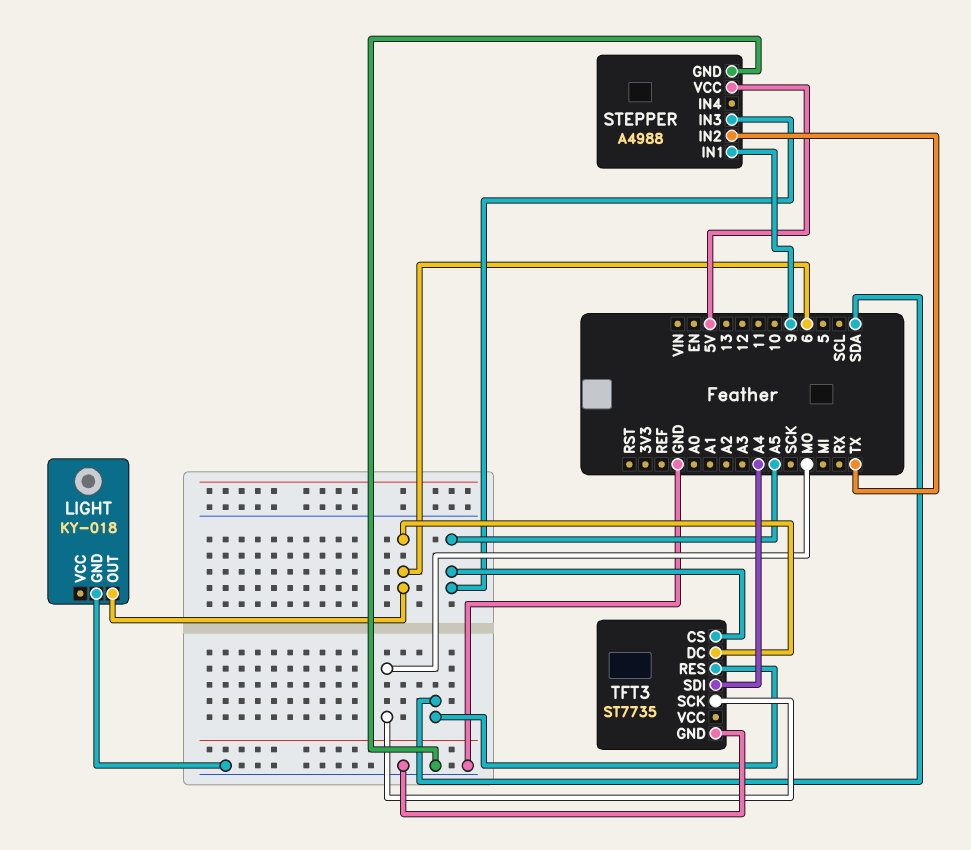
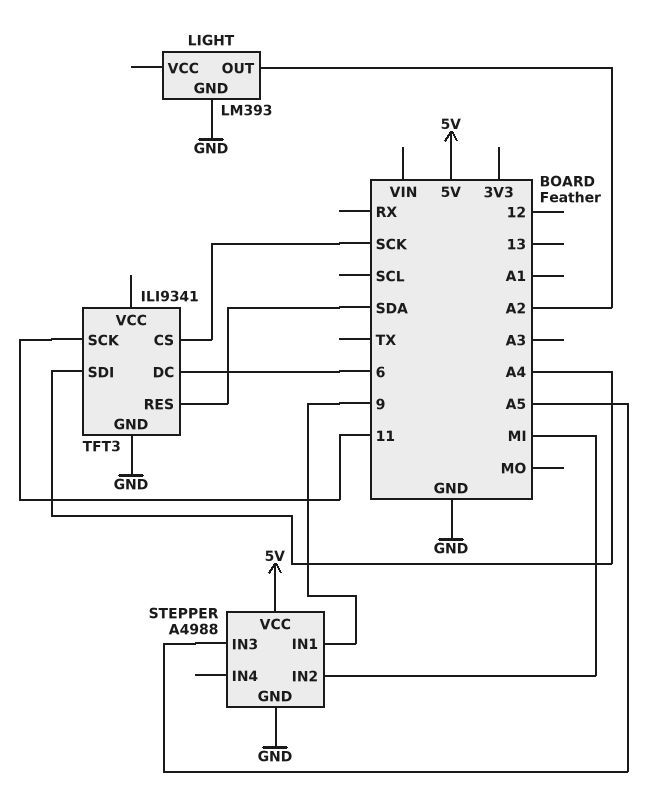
LIGHT: KY-018 -> LM393
LIGHT pin OUT: 6 -> A2
STEPPER pin IN2: TX -> MI
TFT3: ST7735 -> ILI9341
TFT3 pin CS: A5 -> SCK
TFT3 pin SCK: MO -> 11

